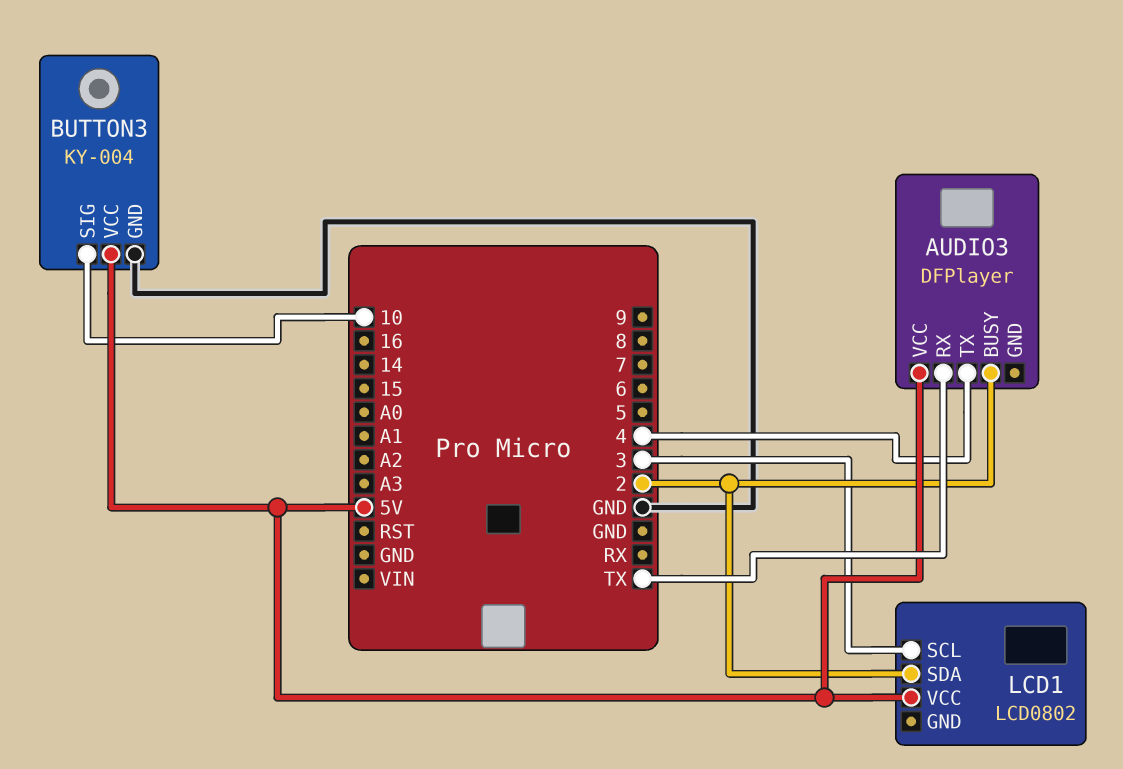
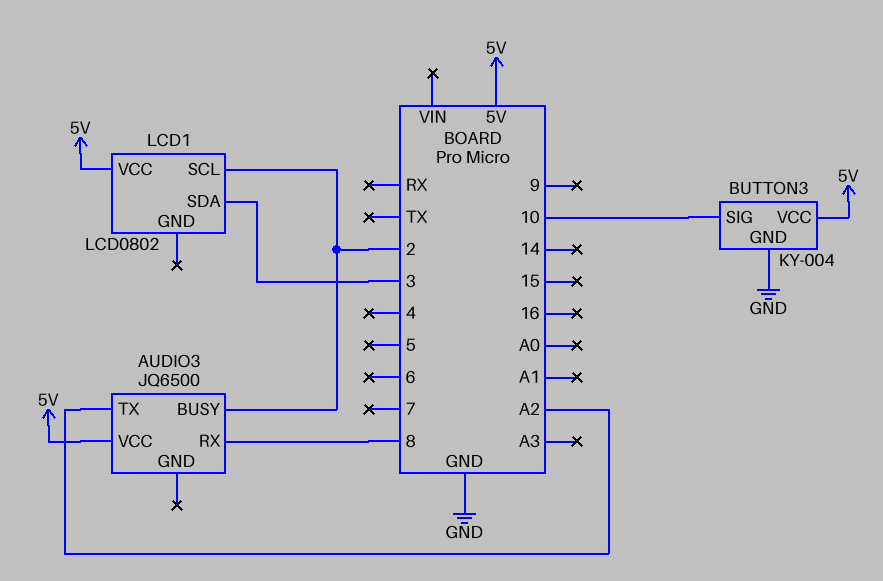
AUDIO3: DFPlayer -> JQ6500
AUDIO3 pin RX: TX -> 8
AUDIO3 pin TX: 4 -> A2
LCD1 pin SCL: 3 -> 2
LCD1 pin SDA: 2 -> 3

